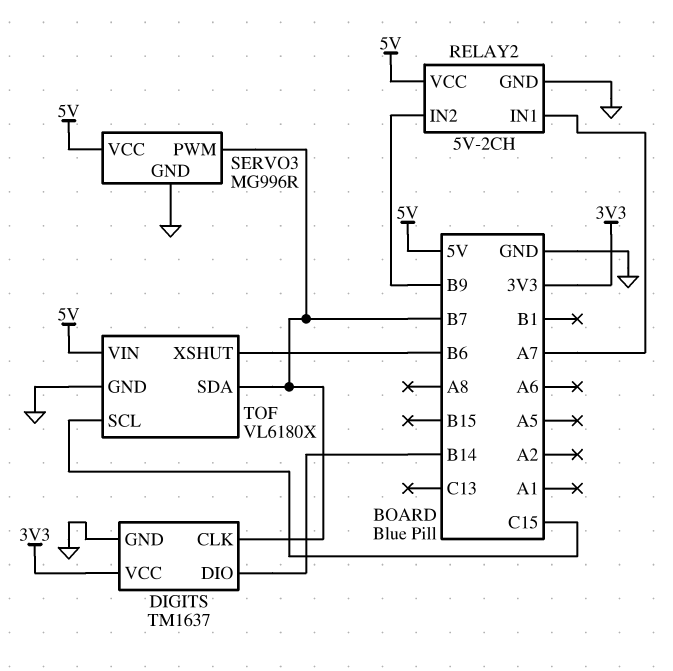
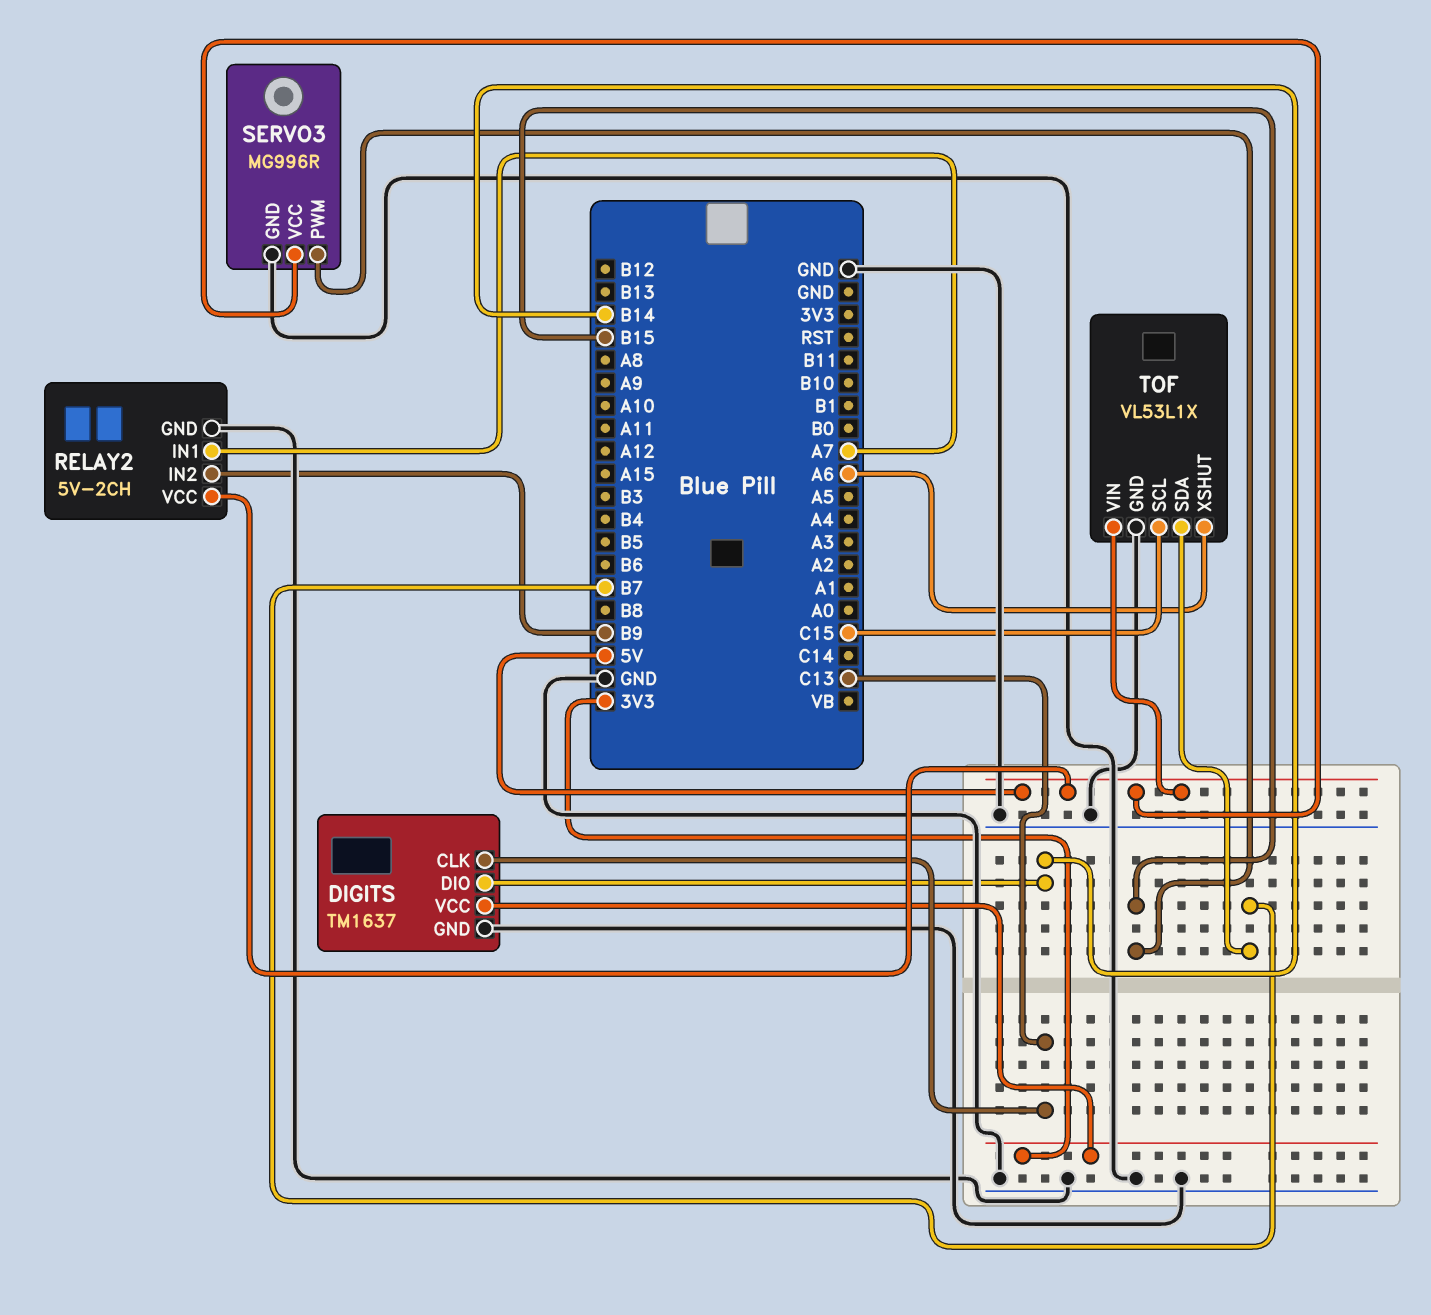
DIGITS pin CLK: B7 -> C13
SERVO3 pin PWM: B7 -> B15
TOF: VL6180X -> VL53L1X
TOF pin XSHUT: B6 -> A6

